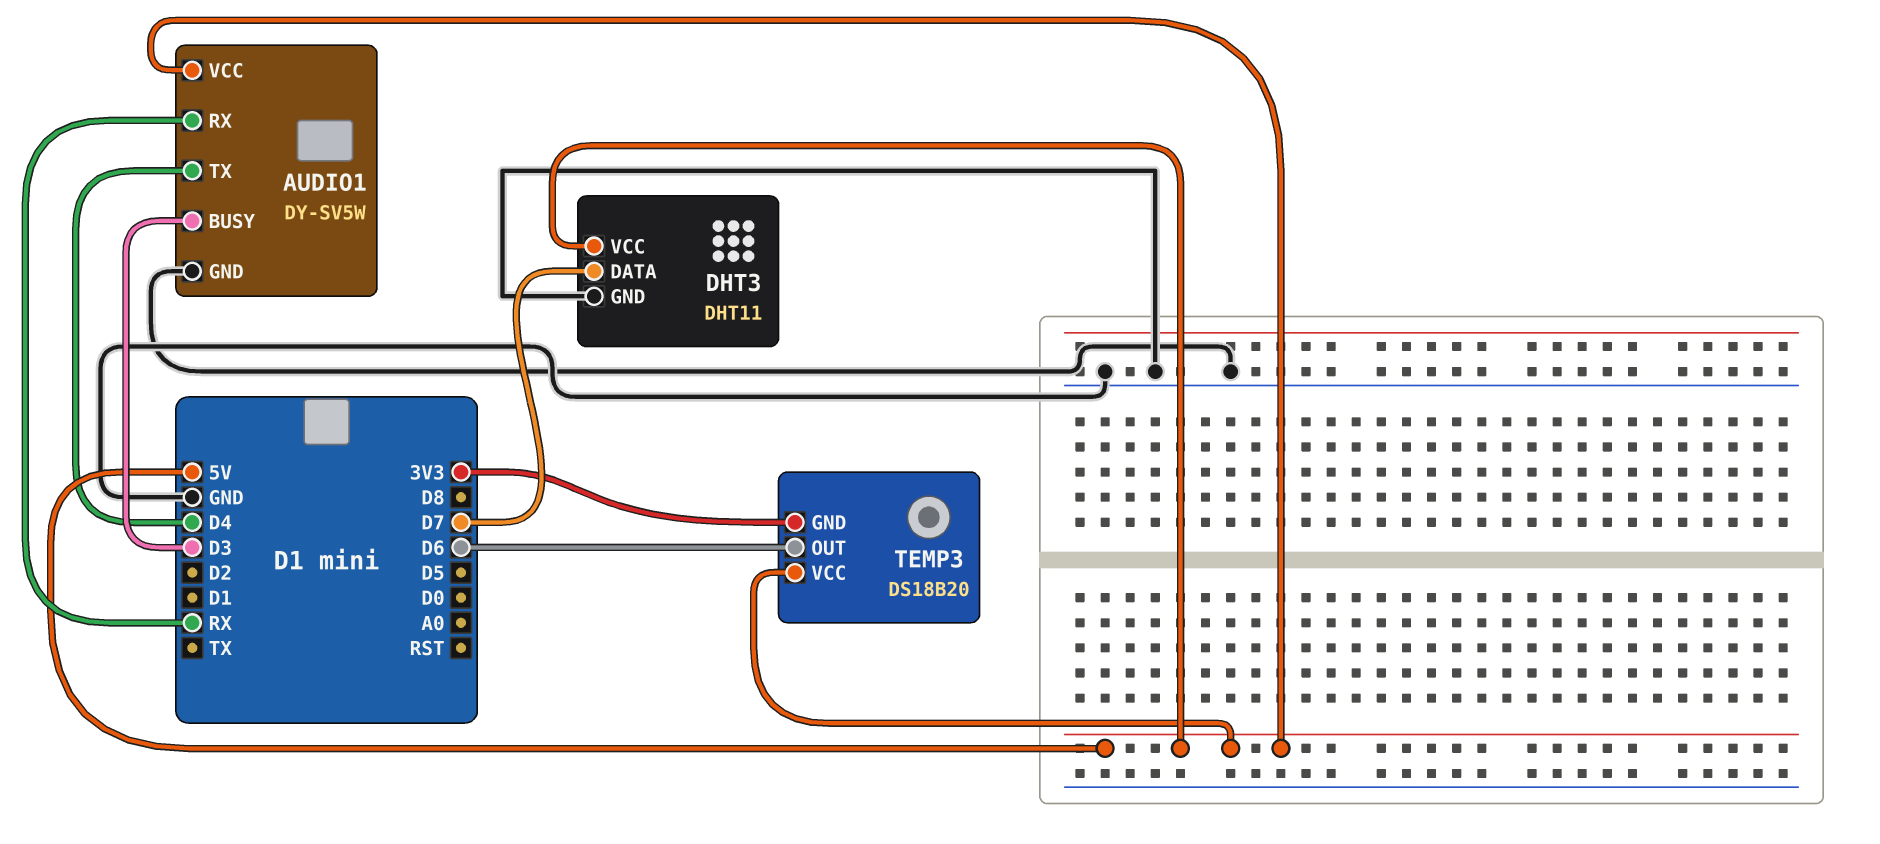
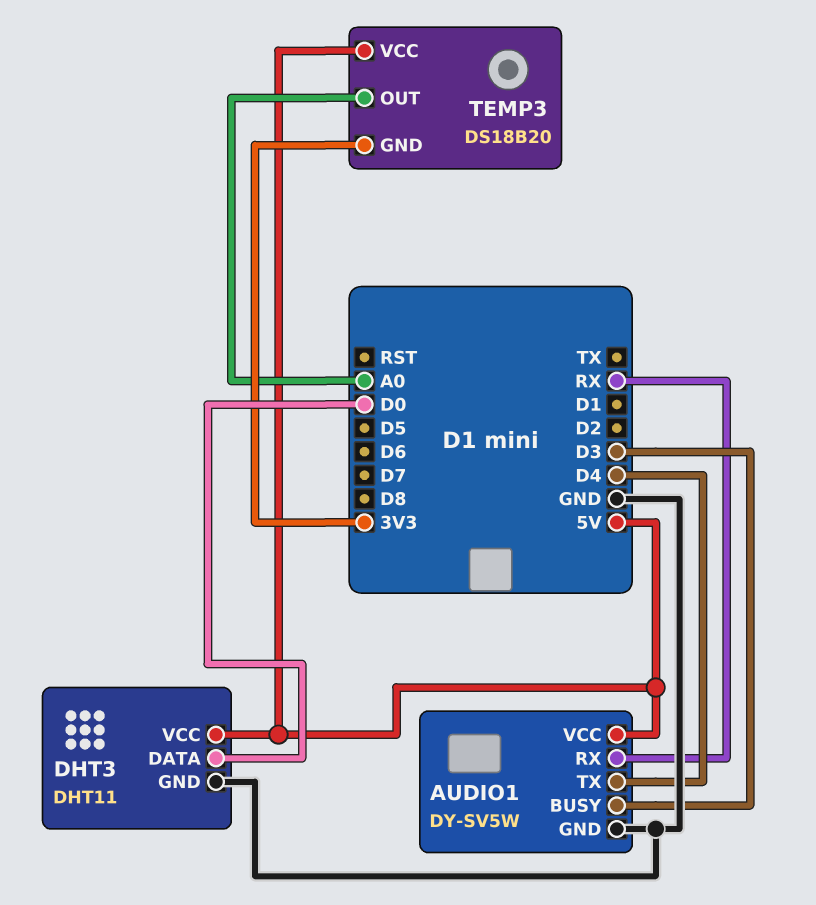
DHT3 pin DATA: D7 -> D0
TEMP3 pin OUT: D6 -> A0

